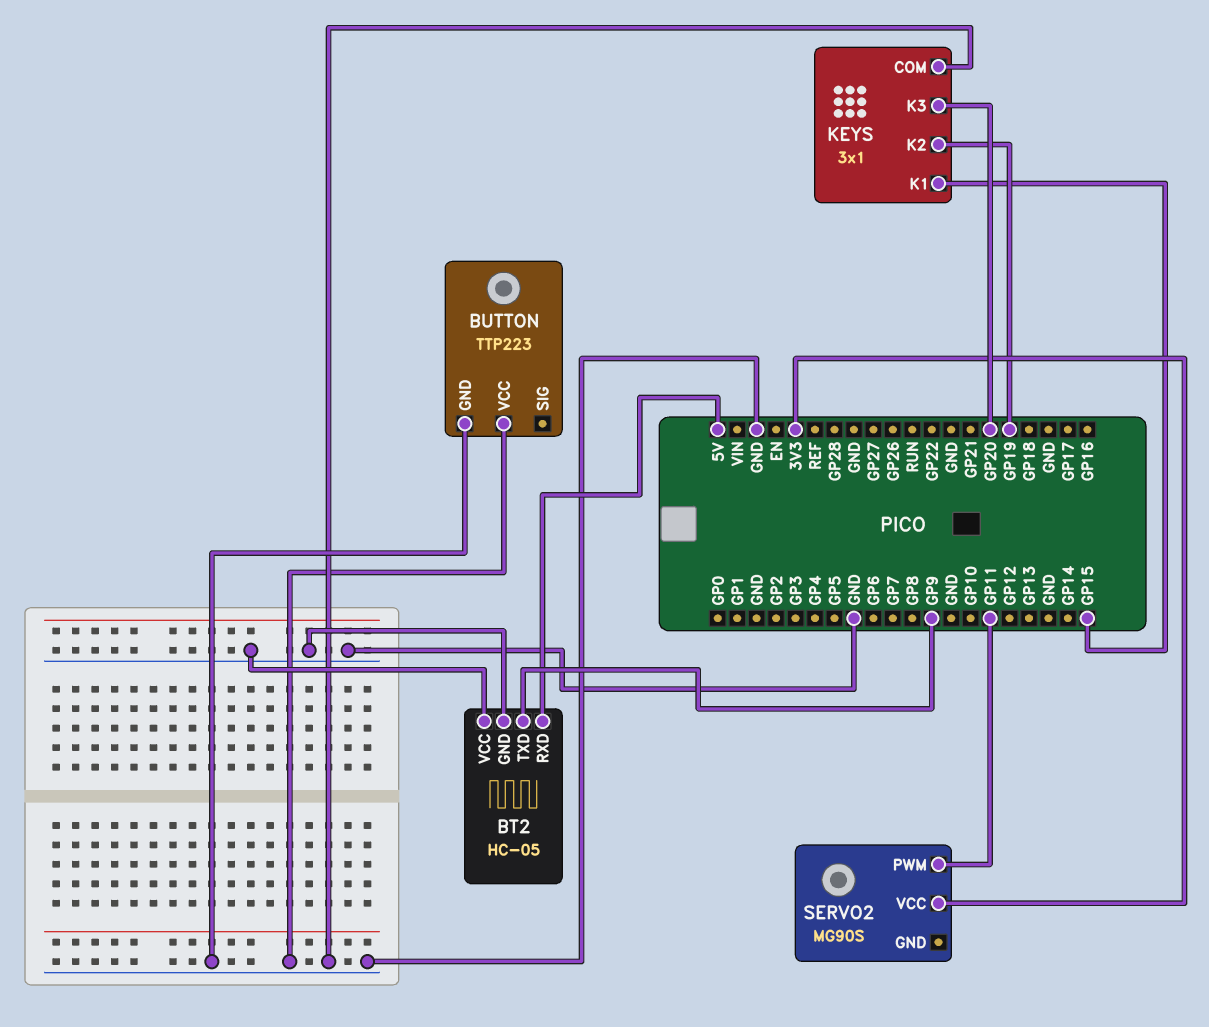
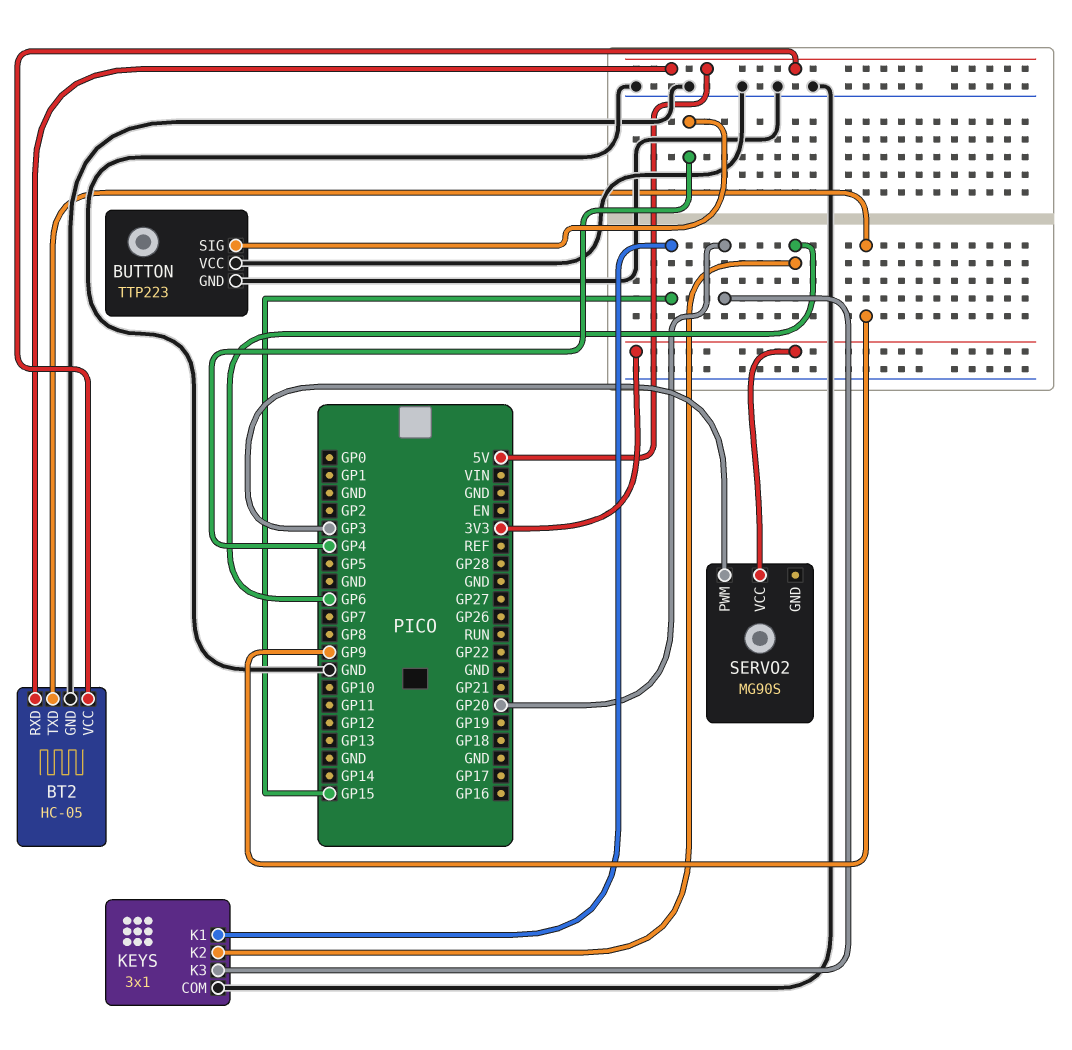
BT2 pin VCC: GND -> 5V
BUTTON pin SIG: none -> GP4
KEYS pin K2: GP19 -> GP6
SERVO2 pin PWM: GP11 -> GP3

